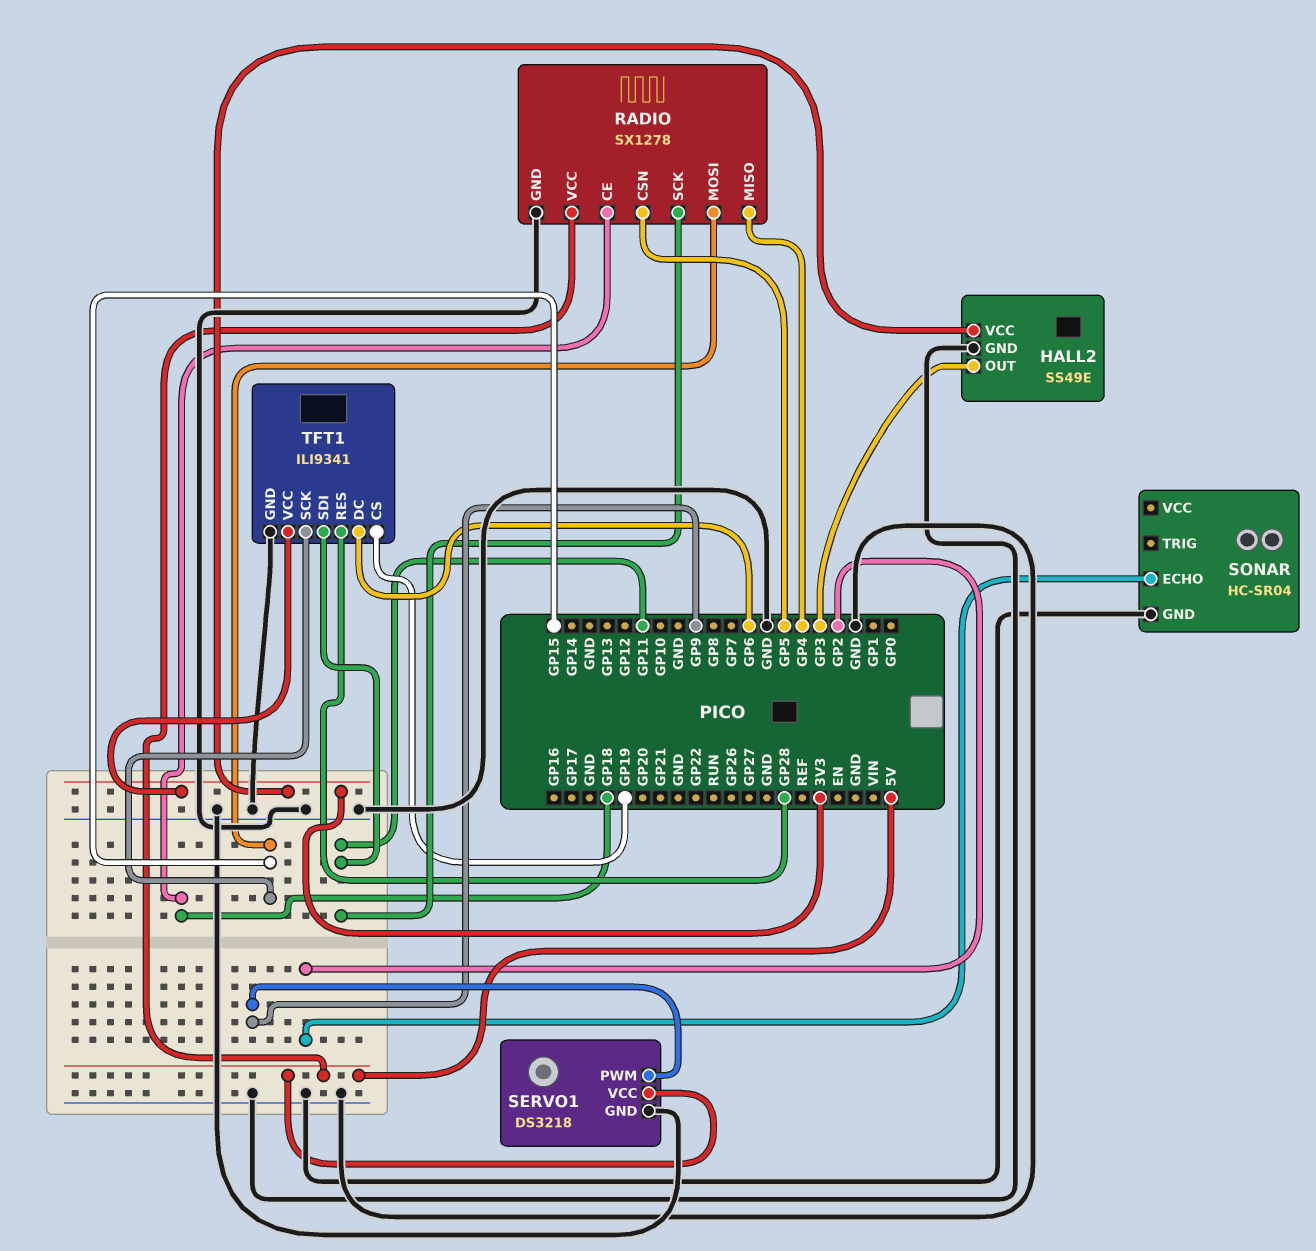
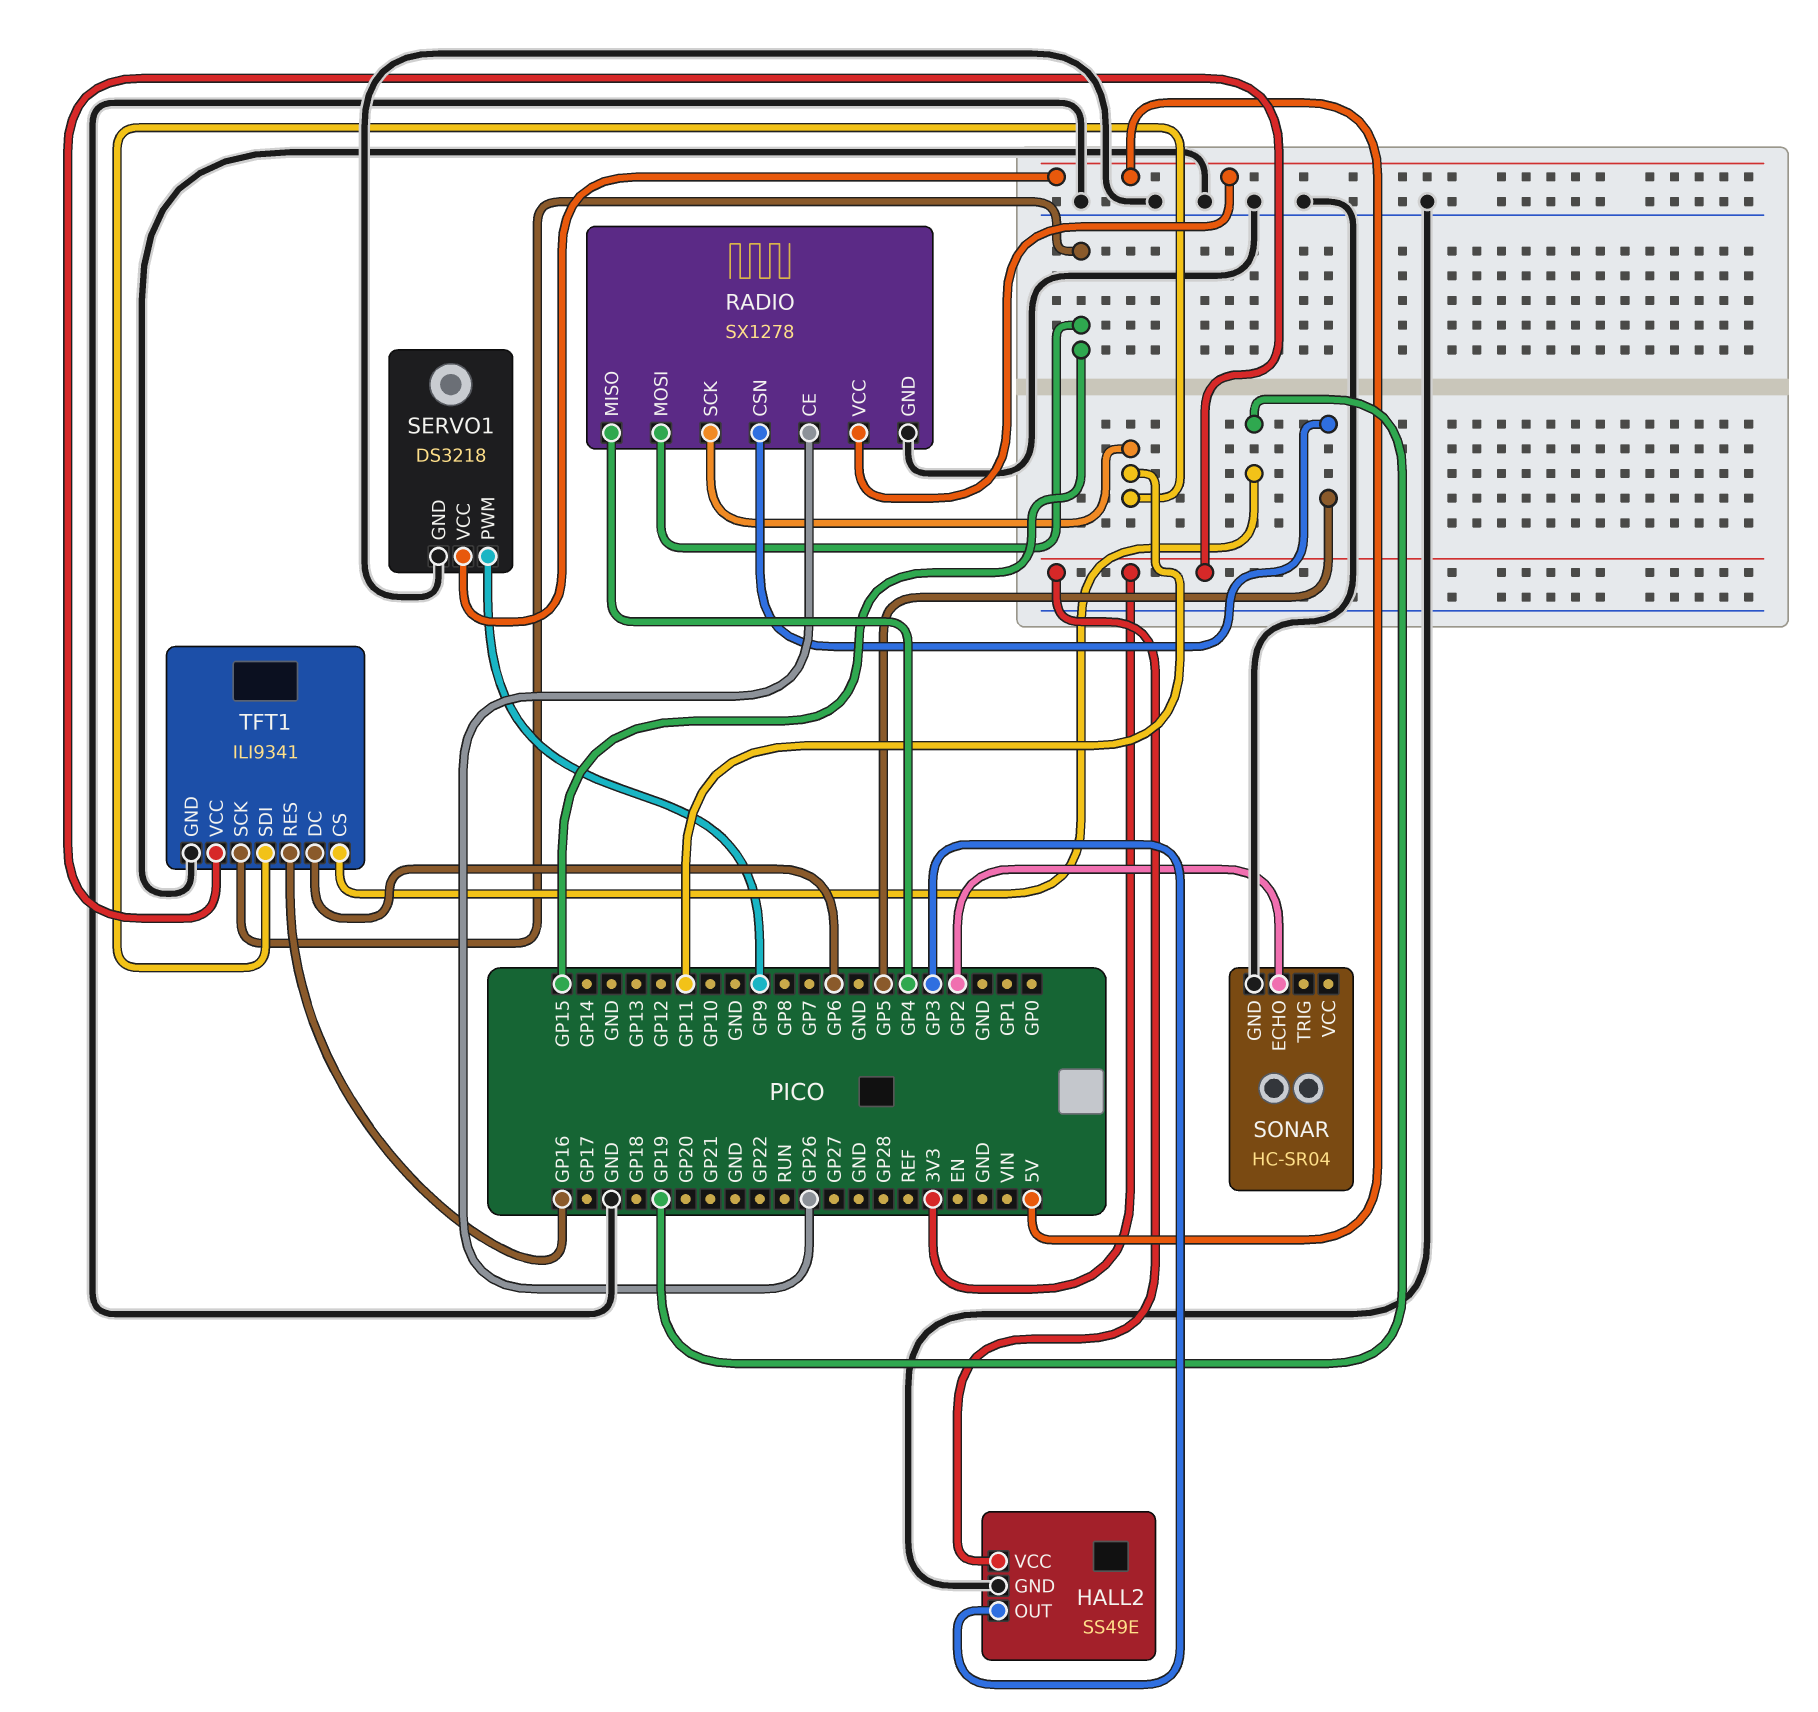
RADIO pin CE: GP18 -> GP26
TFT1 pin RES: GP28 -> GP16

